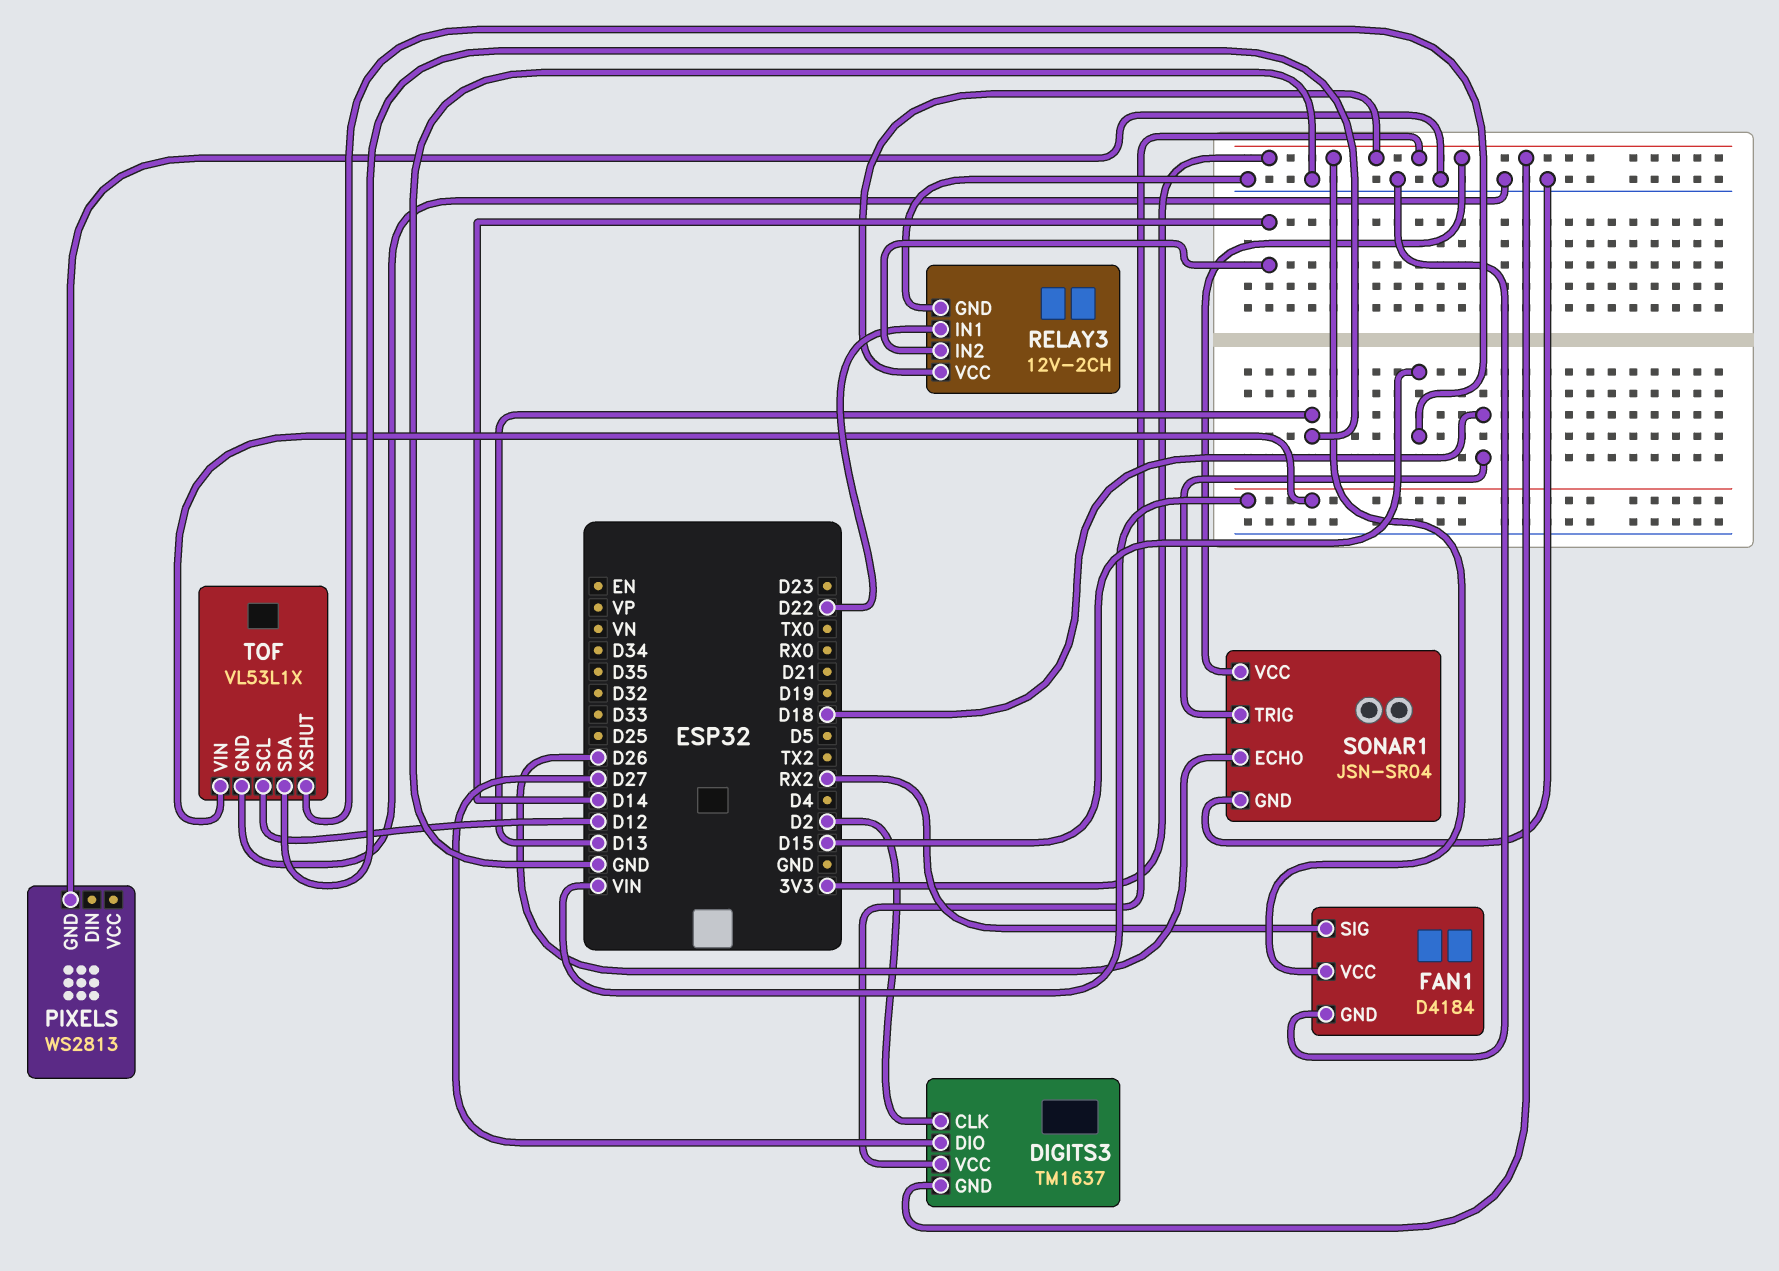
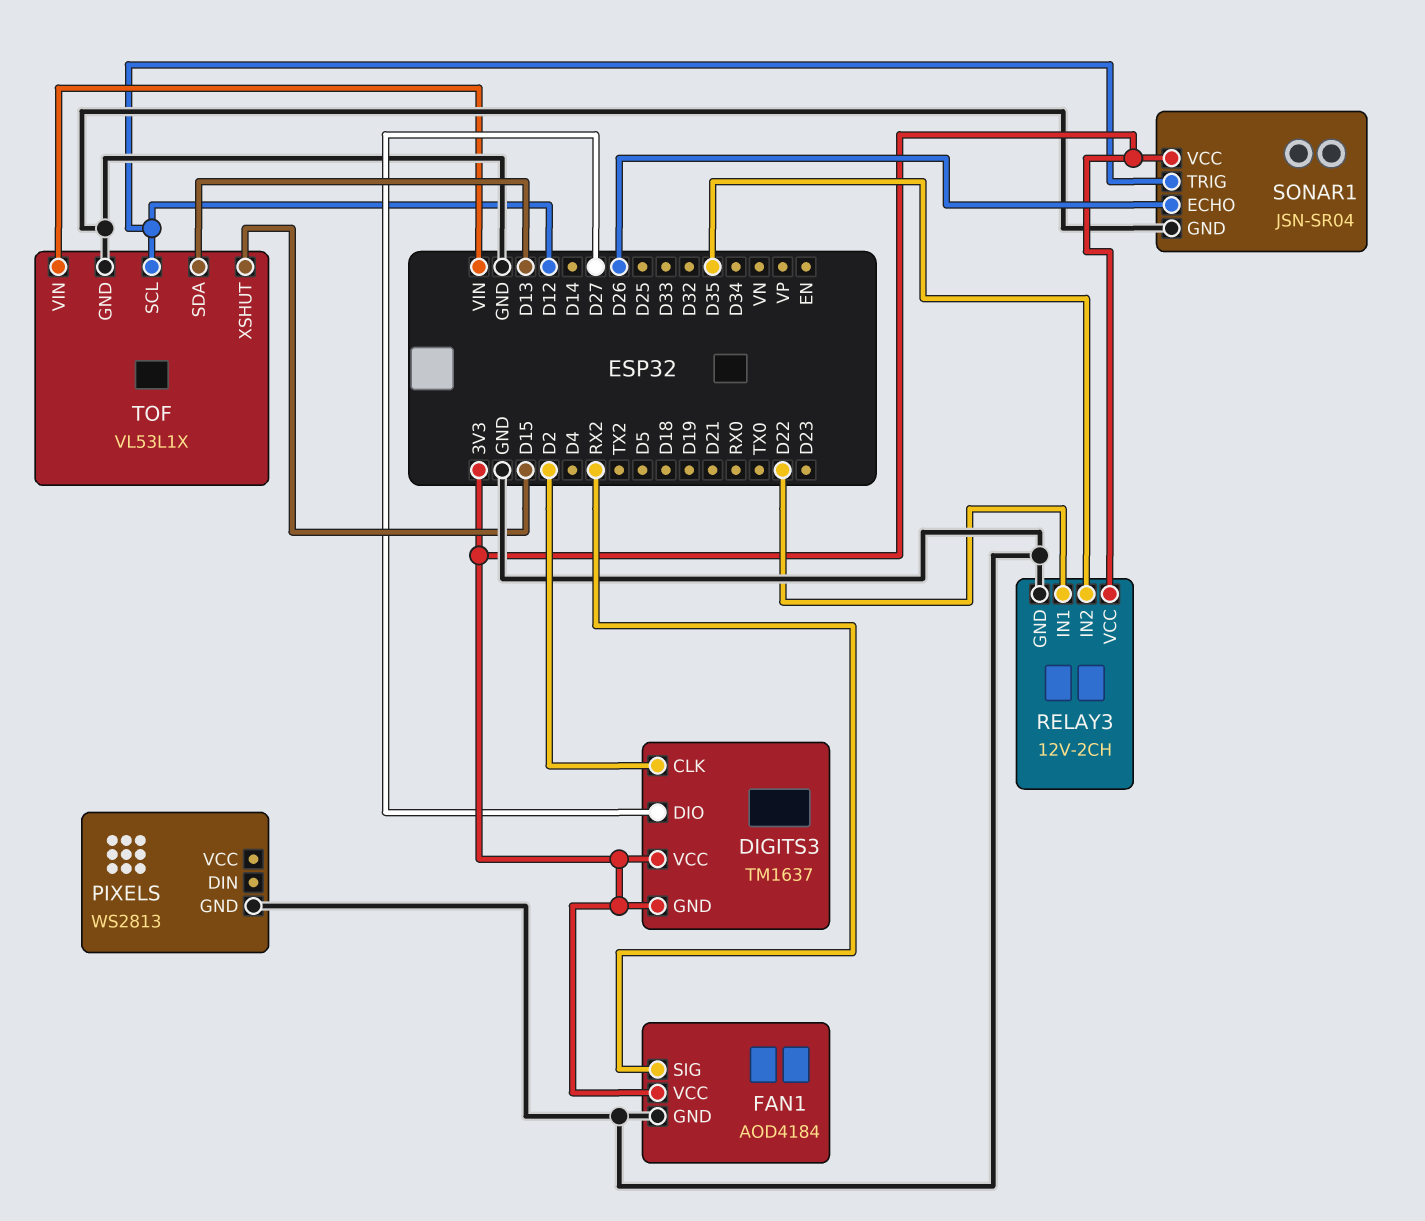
FAN1: D4184 -> AOD4184
RELAY3 pin IN2: D14 -> D35
SONAR1 pin TRIG: D18 -> D12

